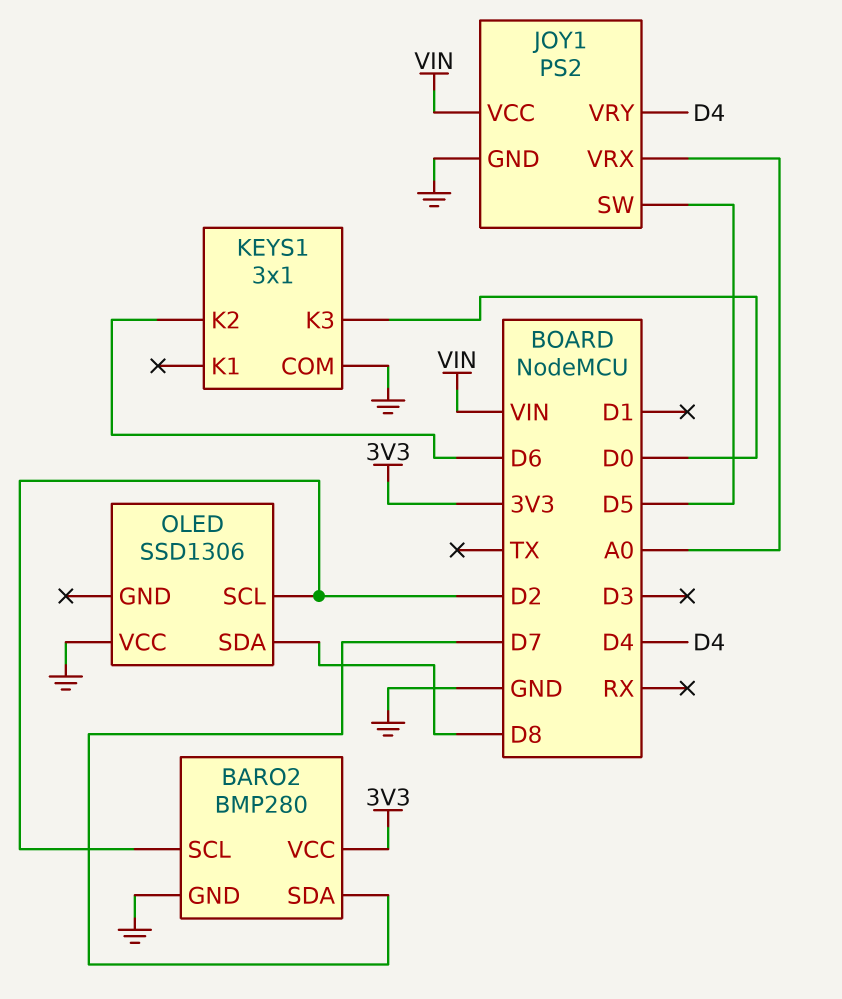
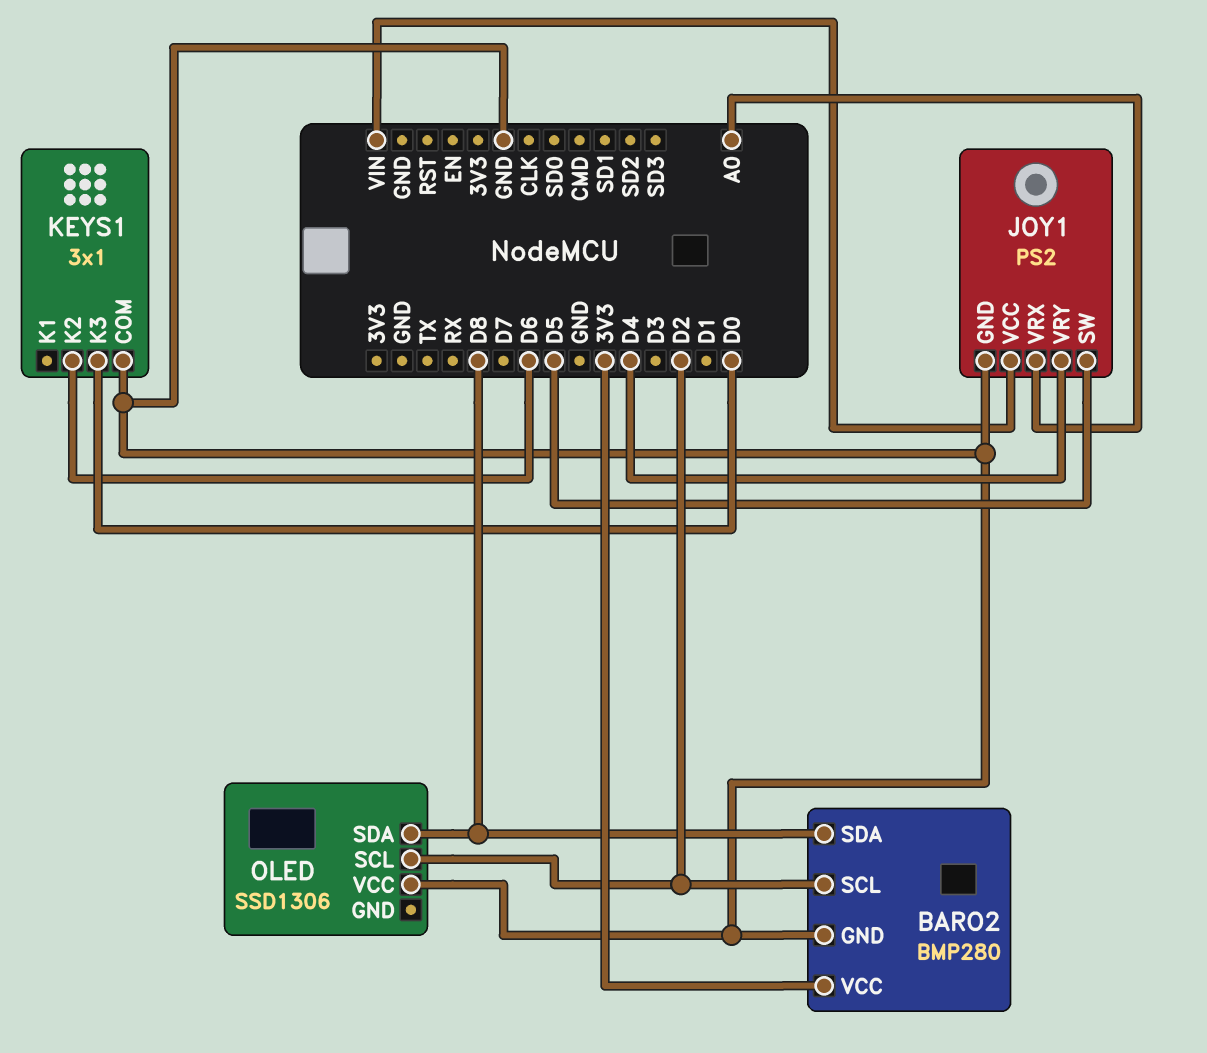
BARO2 pin SDA: D7 -> D8

